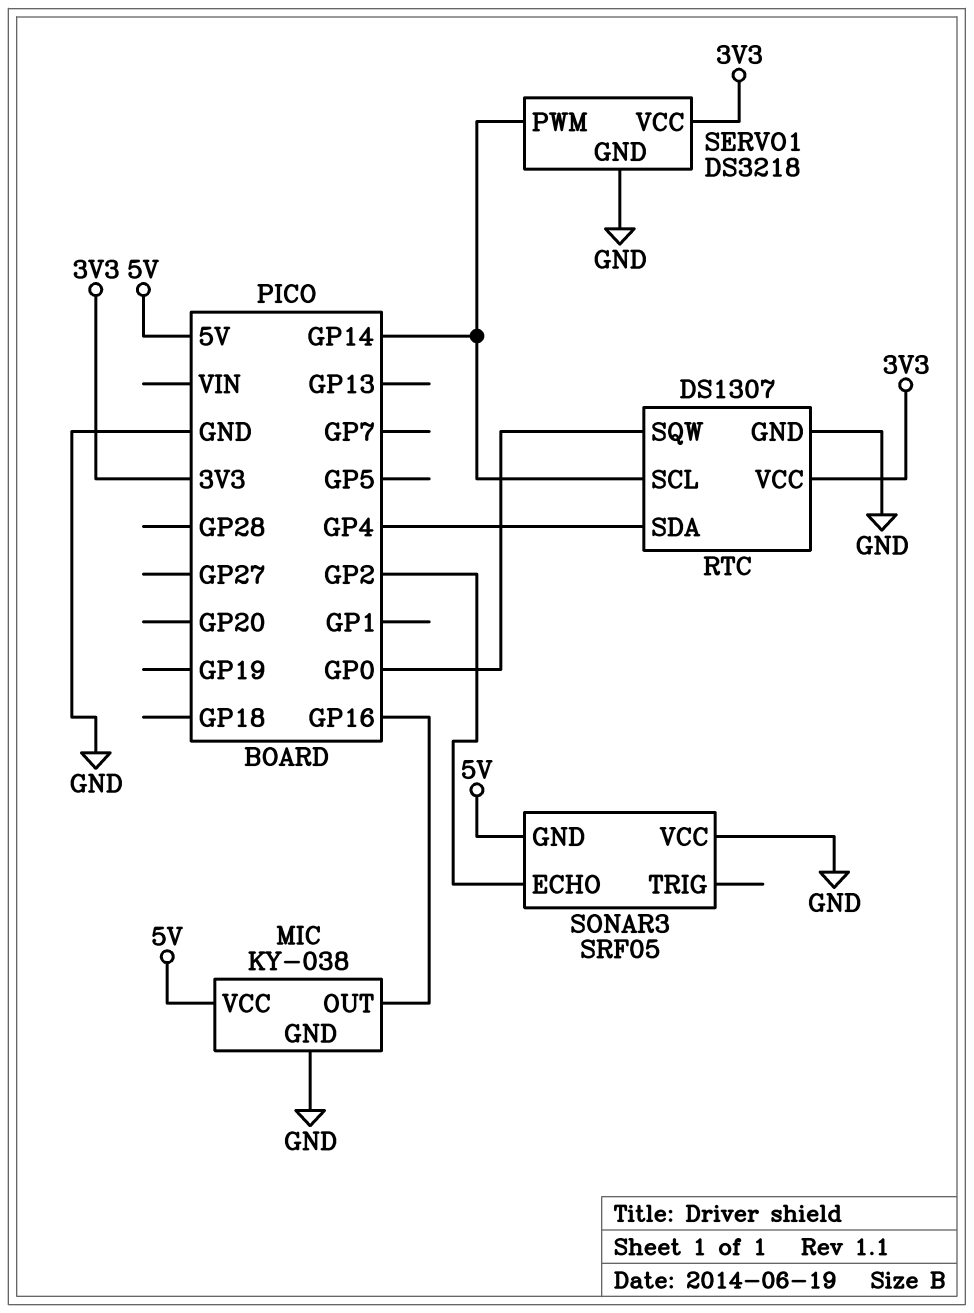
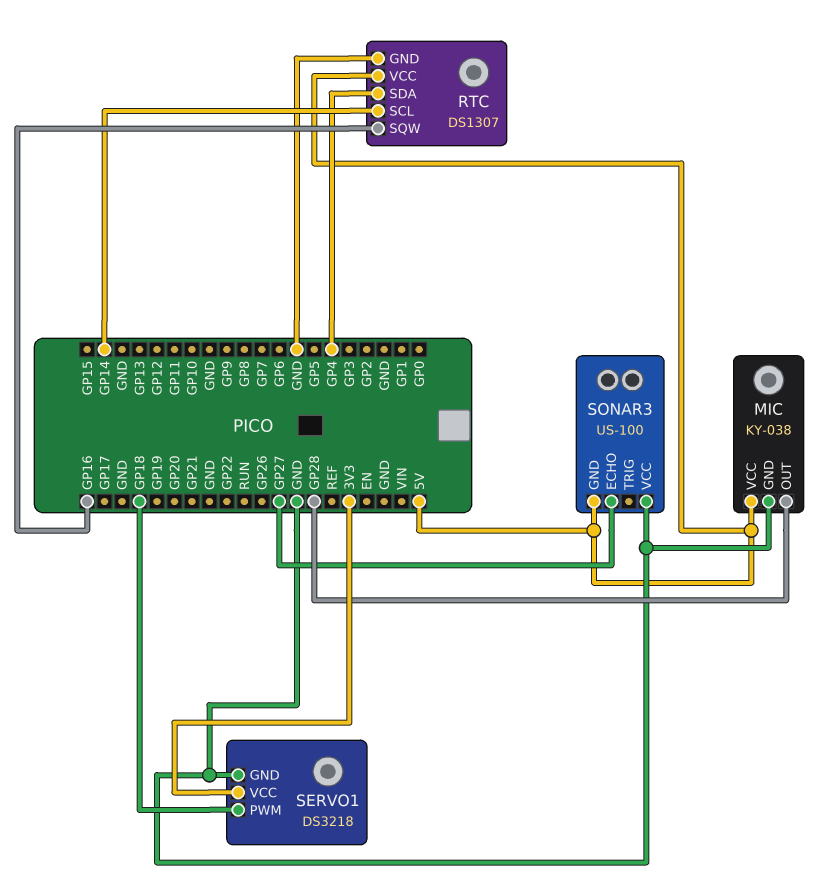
MIC pin OUT: GP16 -> GP28
RTC pin SQW: GP0 -> GP16
RTC pin VCC: 3V3 -> 5V
SERVO1 pin PWM: GP14 -> GP18
SONAR3: SRF05 -> US-100
SONAR3 pin ECHO: GP2 -> GP27

